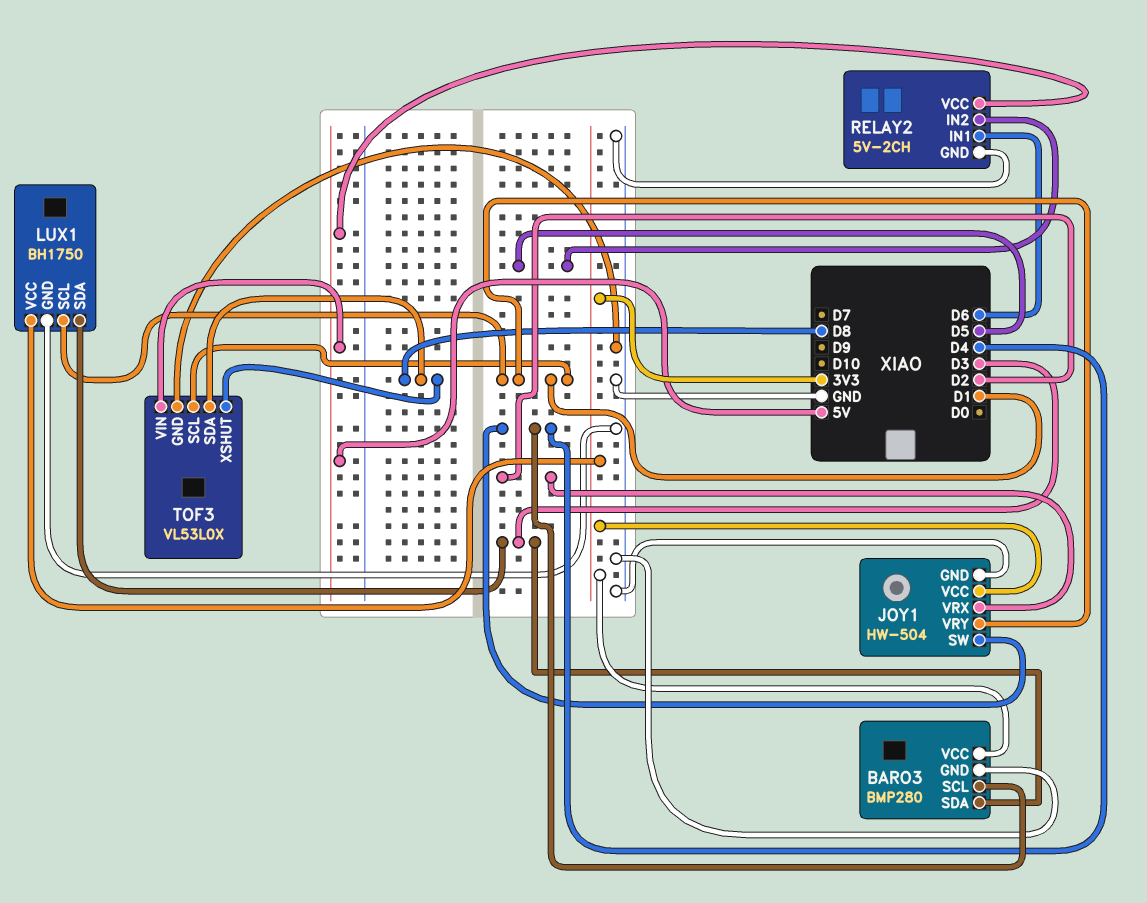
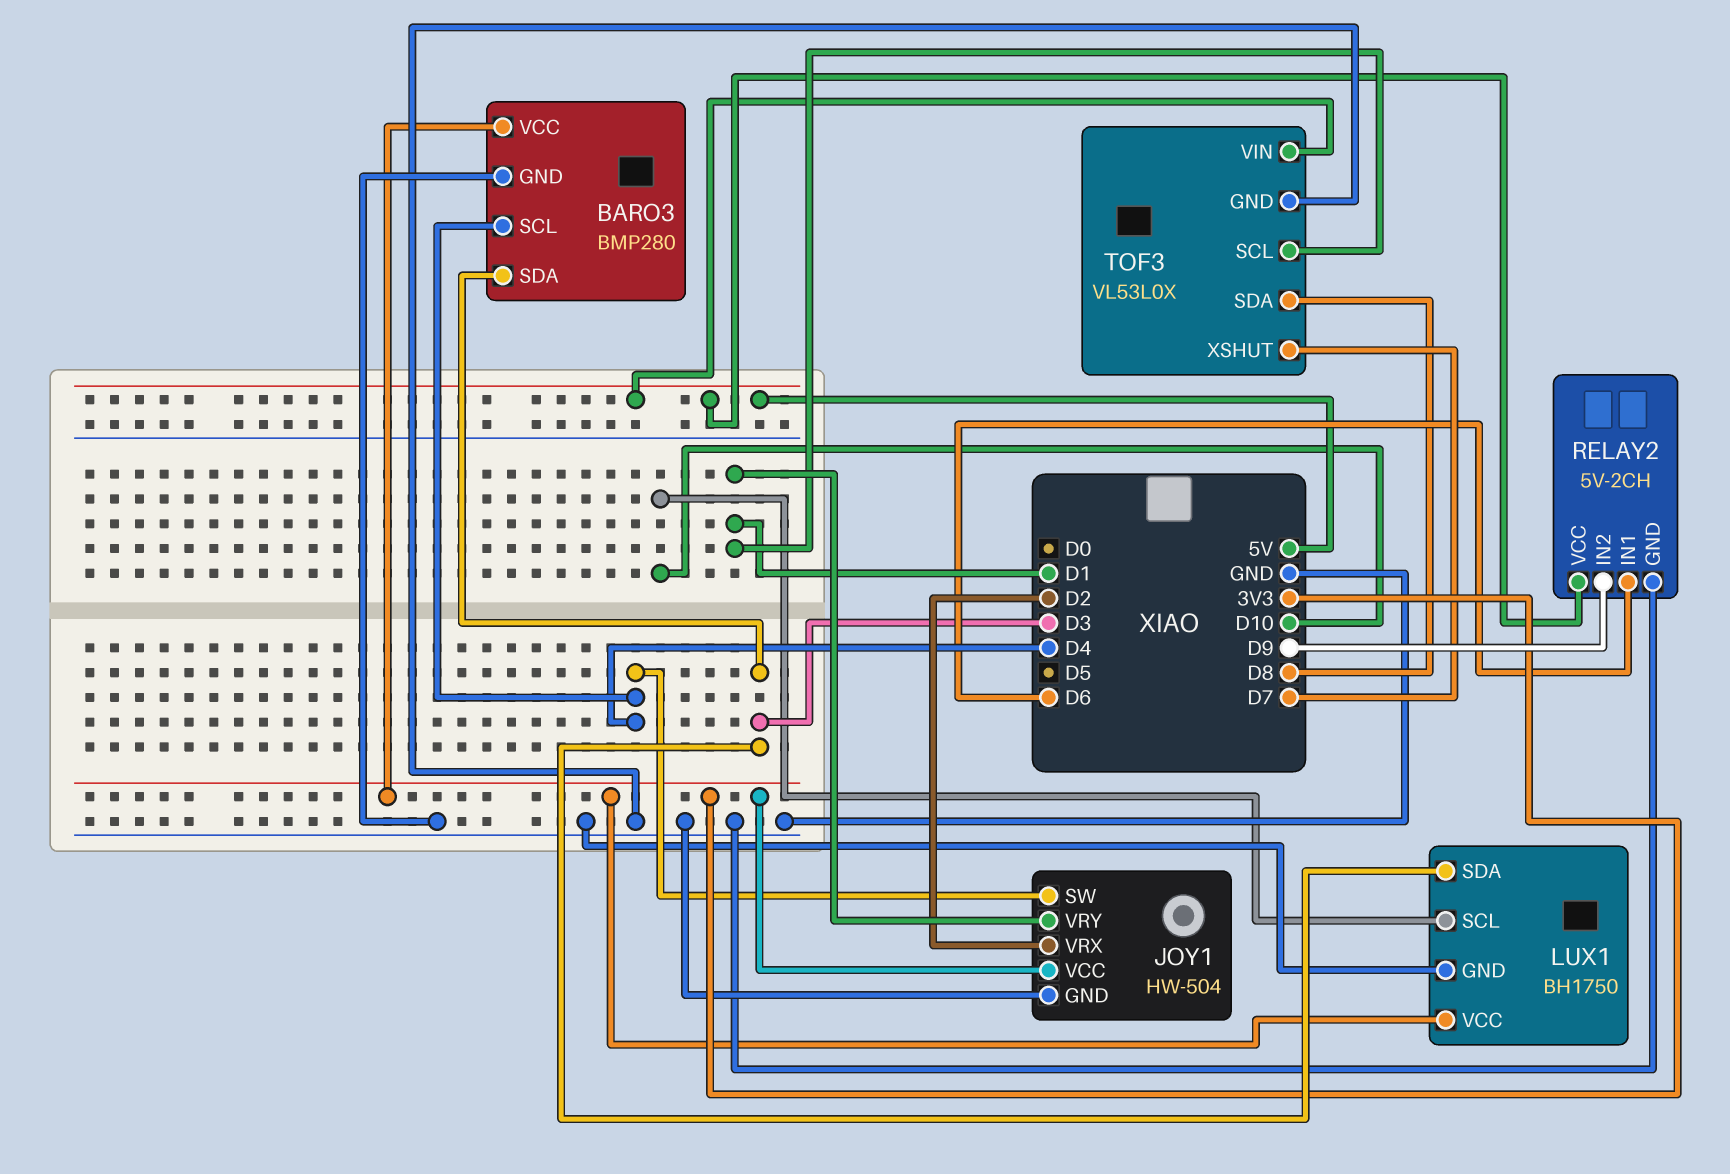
LUX1 pin SCL: D1 -> D10
RELAY2 pin IN2: D5 -> D9
TOF3 pin XSHUT: D8 -> D7

